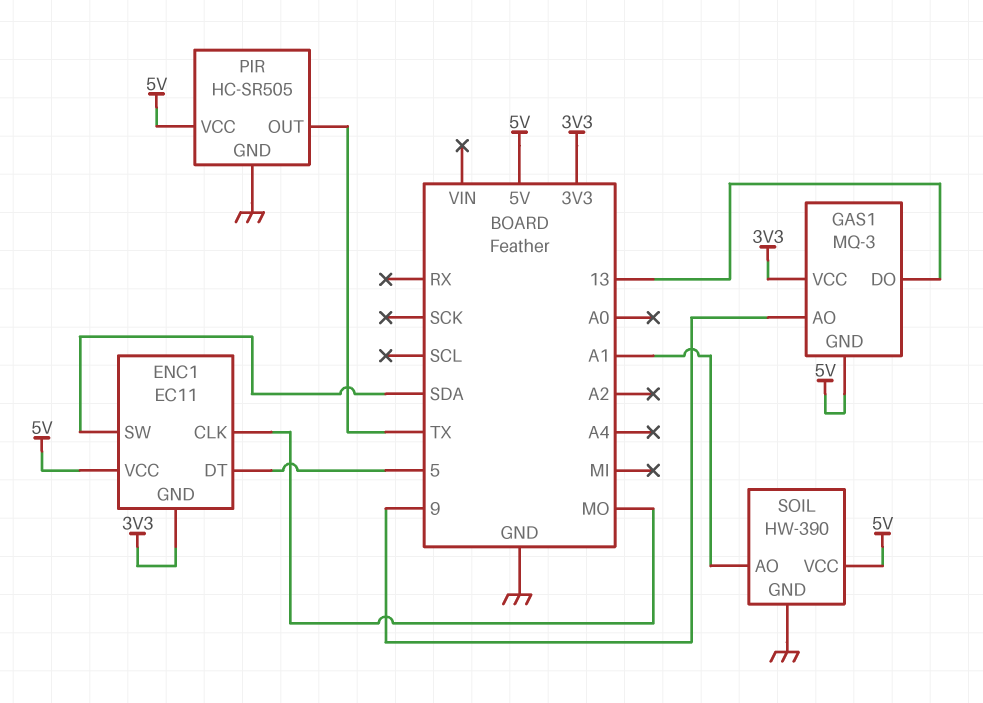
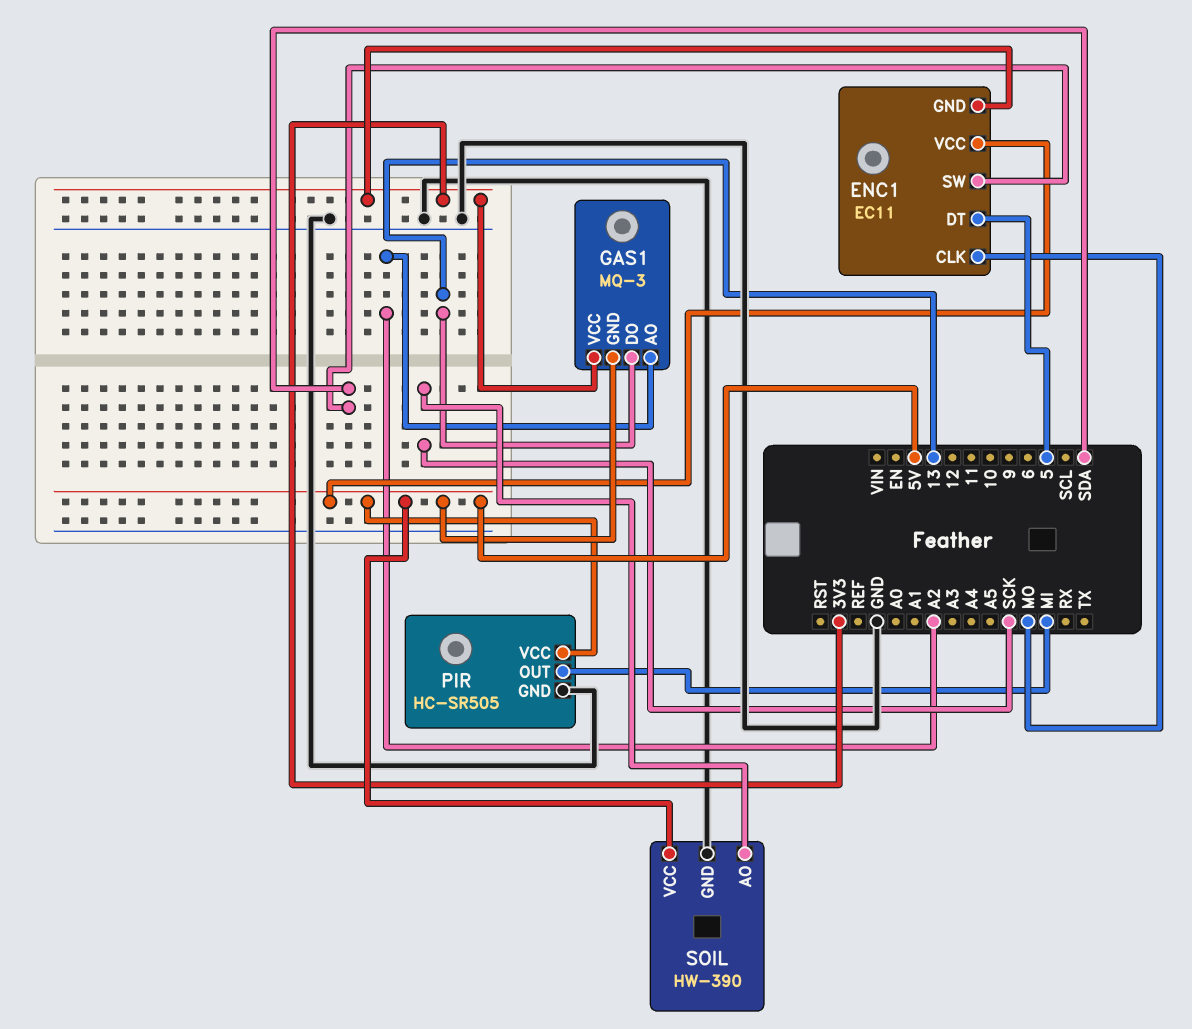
GAS1 pin AO: 9 -> A2
PIR pin OUT: TX -> MI
SOIL pin AO: A1 -> SCK

